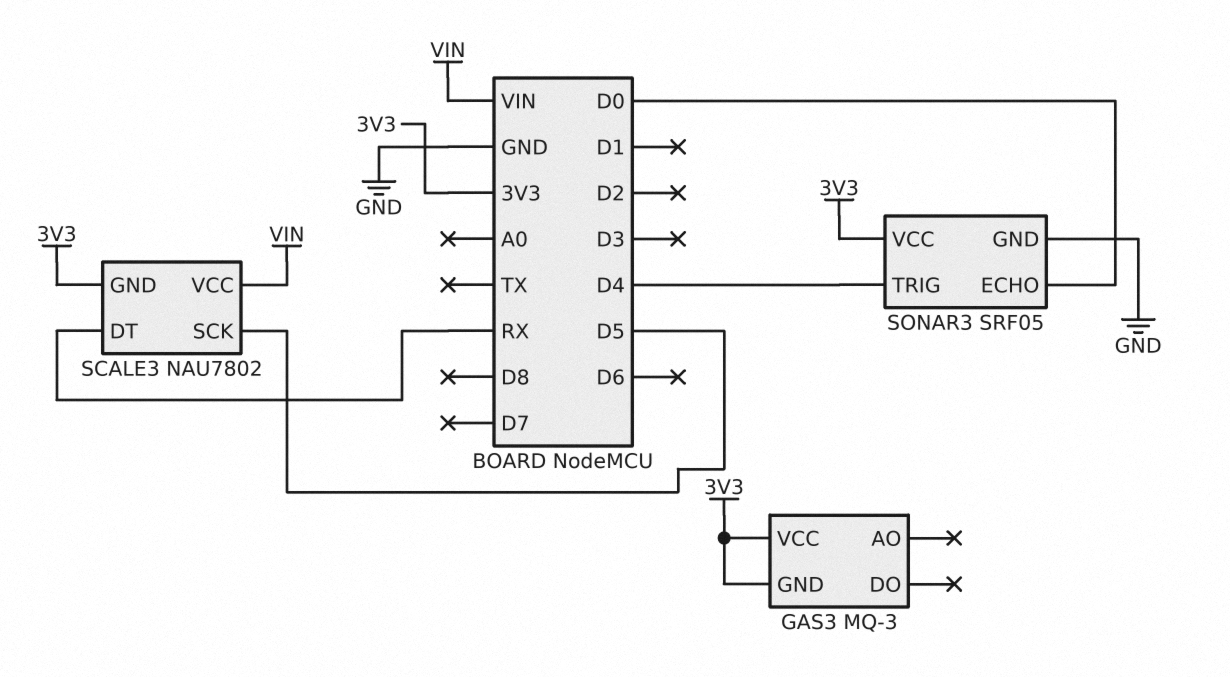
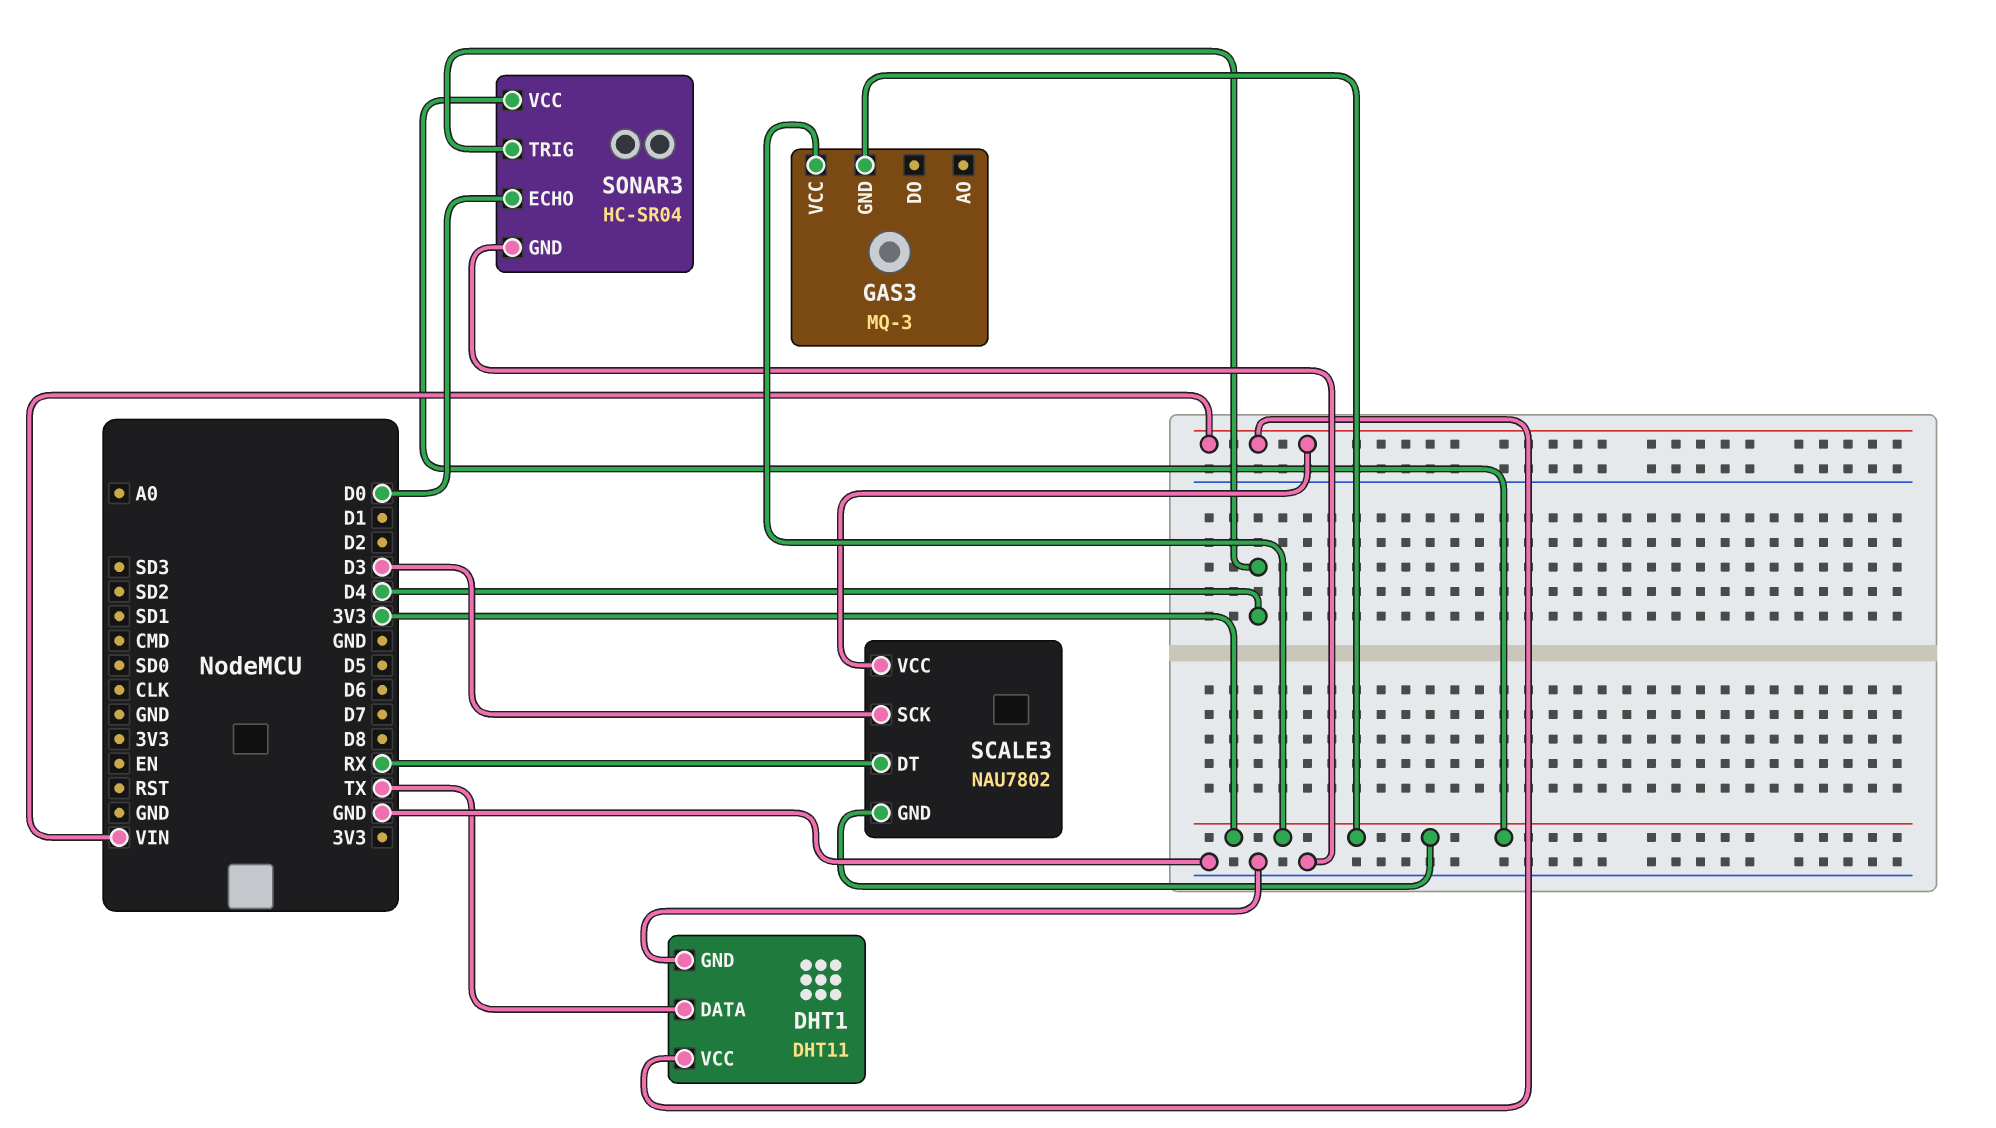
DHT1: none -> DHT11
DHT1 pin DATA: none -> TX
DHT1 pin GND: none -> GND
DHT1 pin VCC: none -> VIN
SCALE3 pin SCK: D5 -> D3
SONAR3: SRF05 -> HC-SR04

